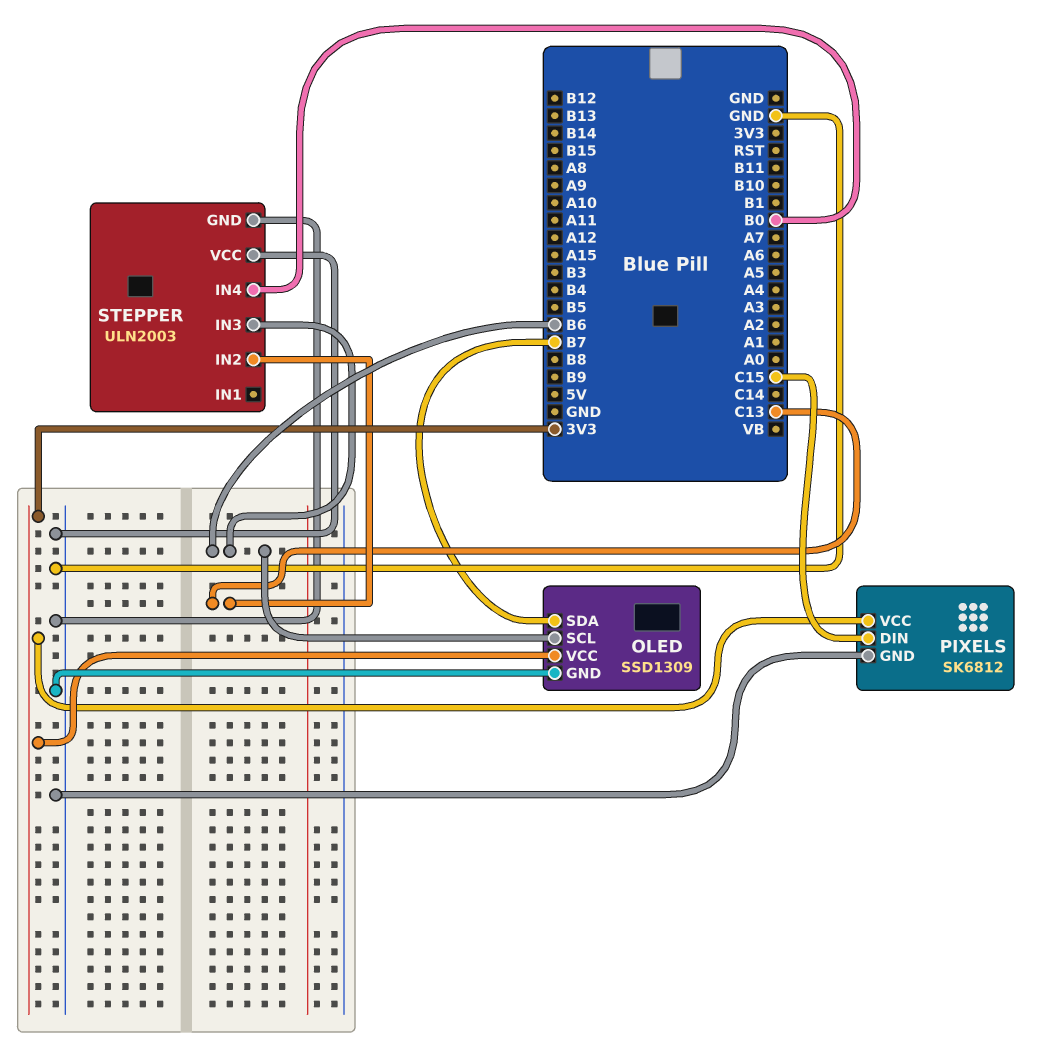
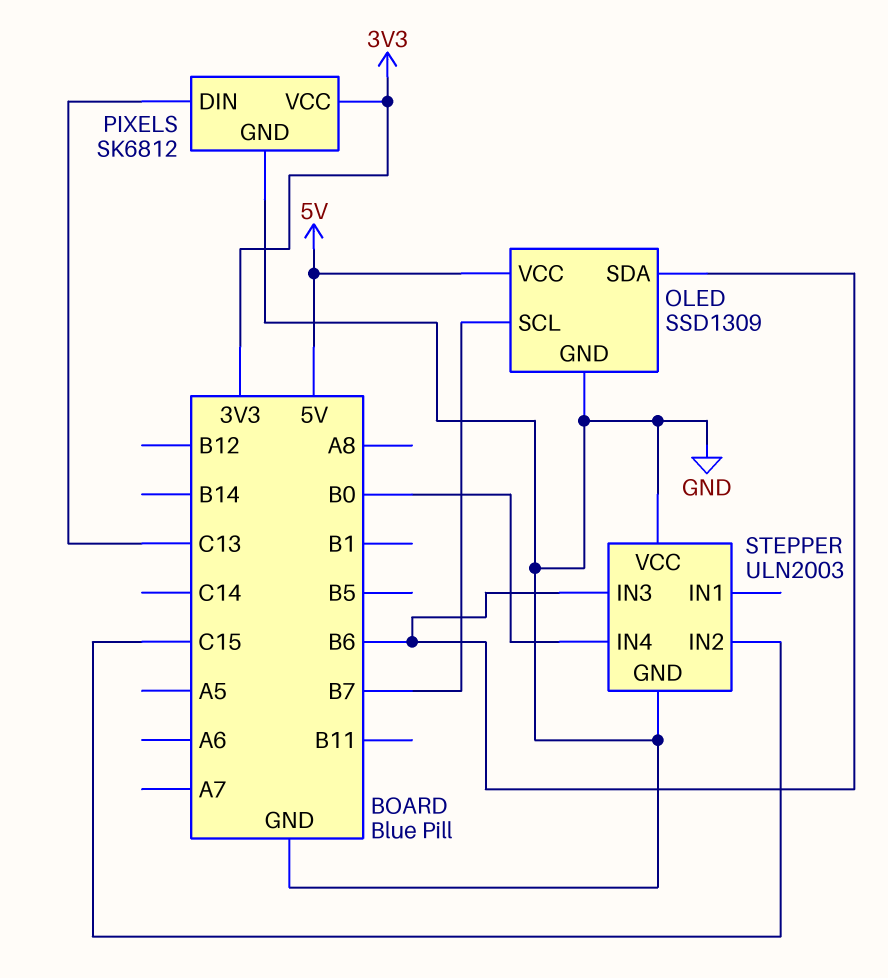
OLED pin SCL: B6 -> B7
OLED pin SDA: B7 -> B6
OLED pin VCC: 3V3 -> 5V
PIXELS pin DIN: C15 -> C13
STEPPER pin IN2: C13 -> C15

